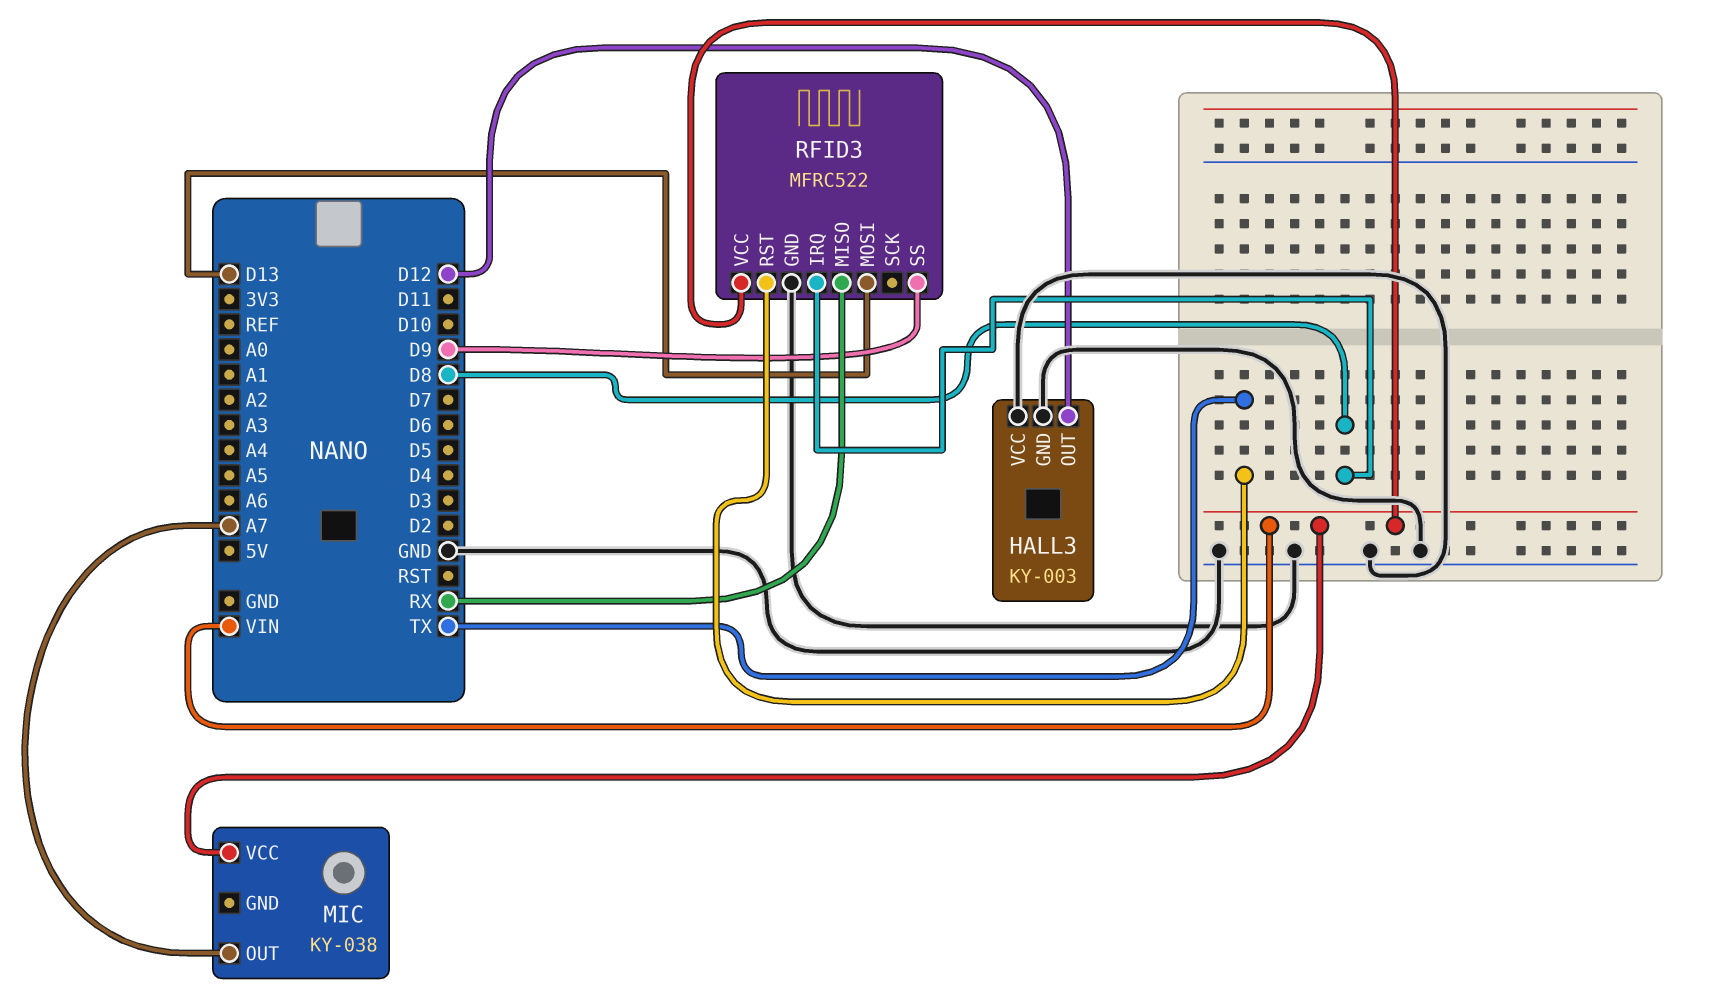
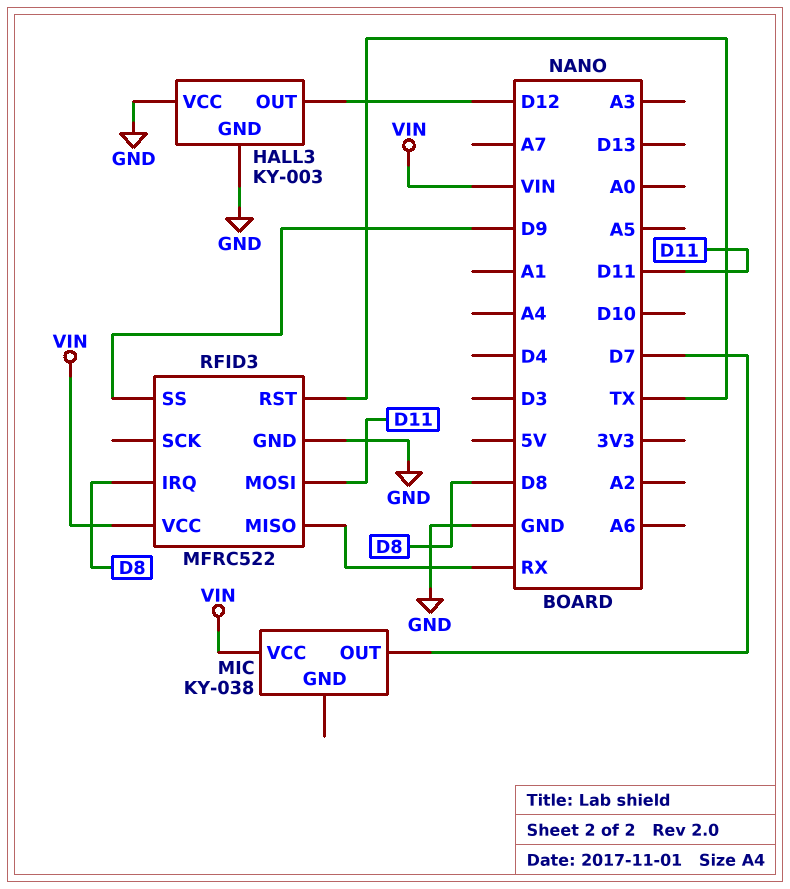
MIC pin OUT: A7 -> D7
RFID3 pin MOSI: D13 -> D11

